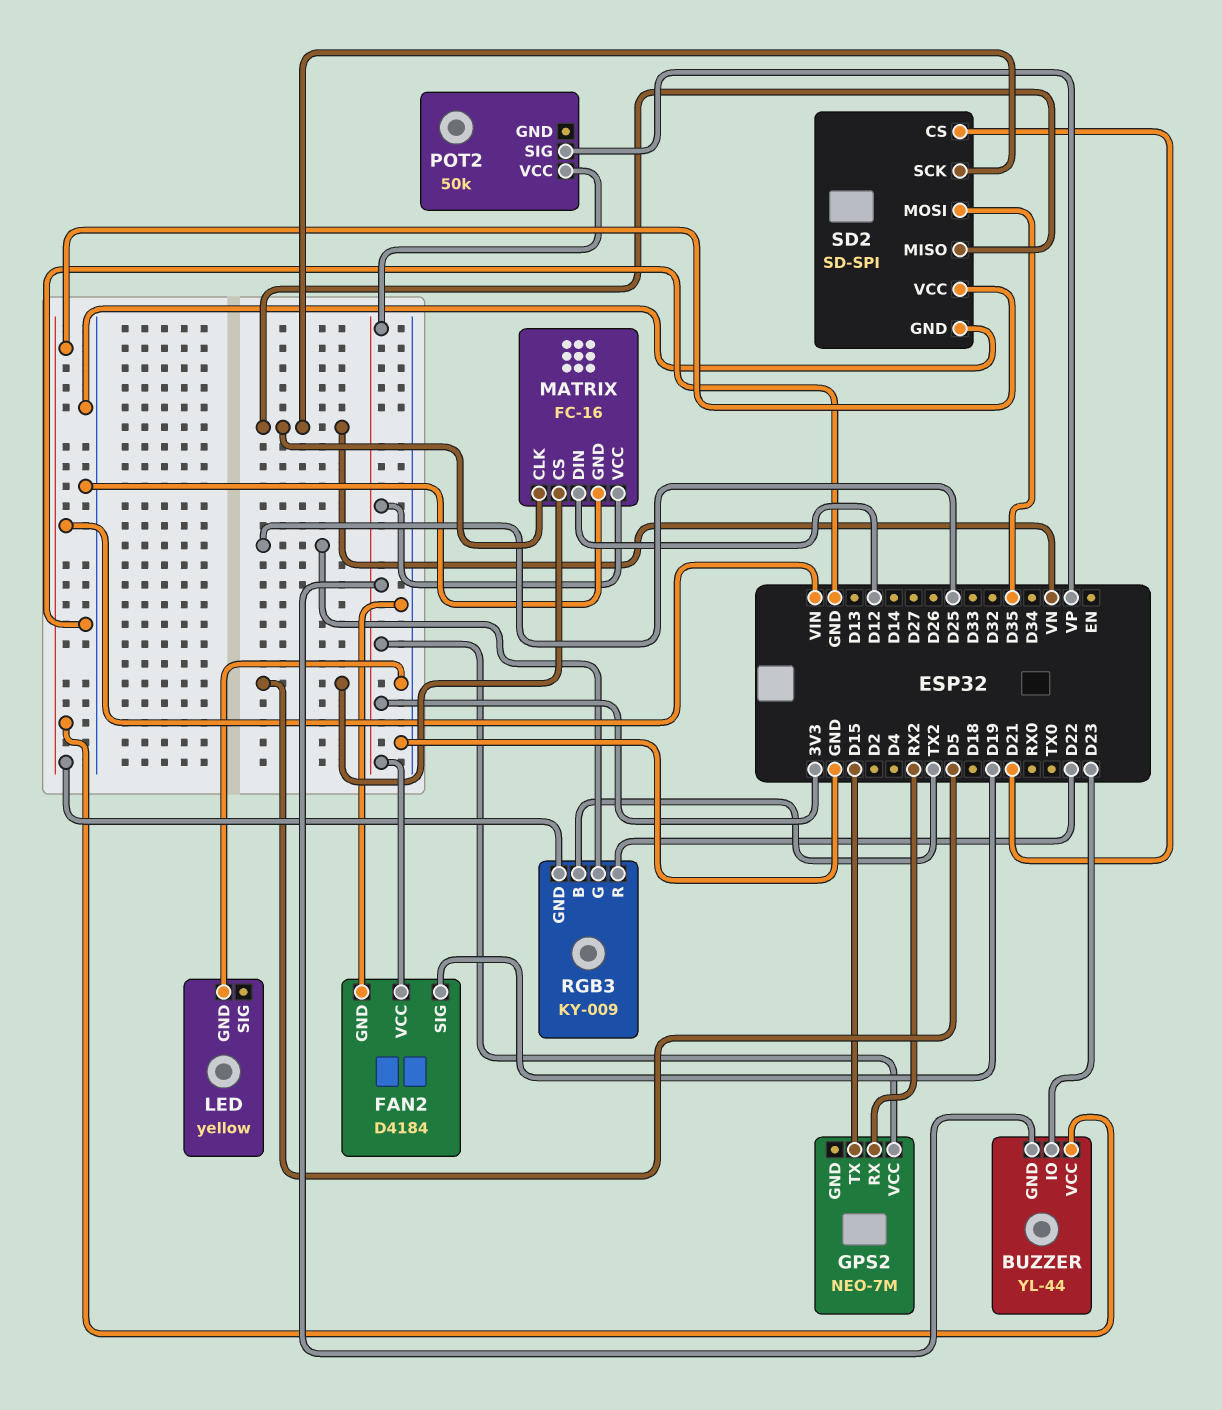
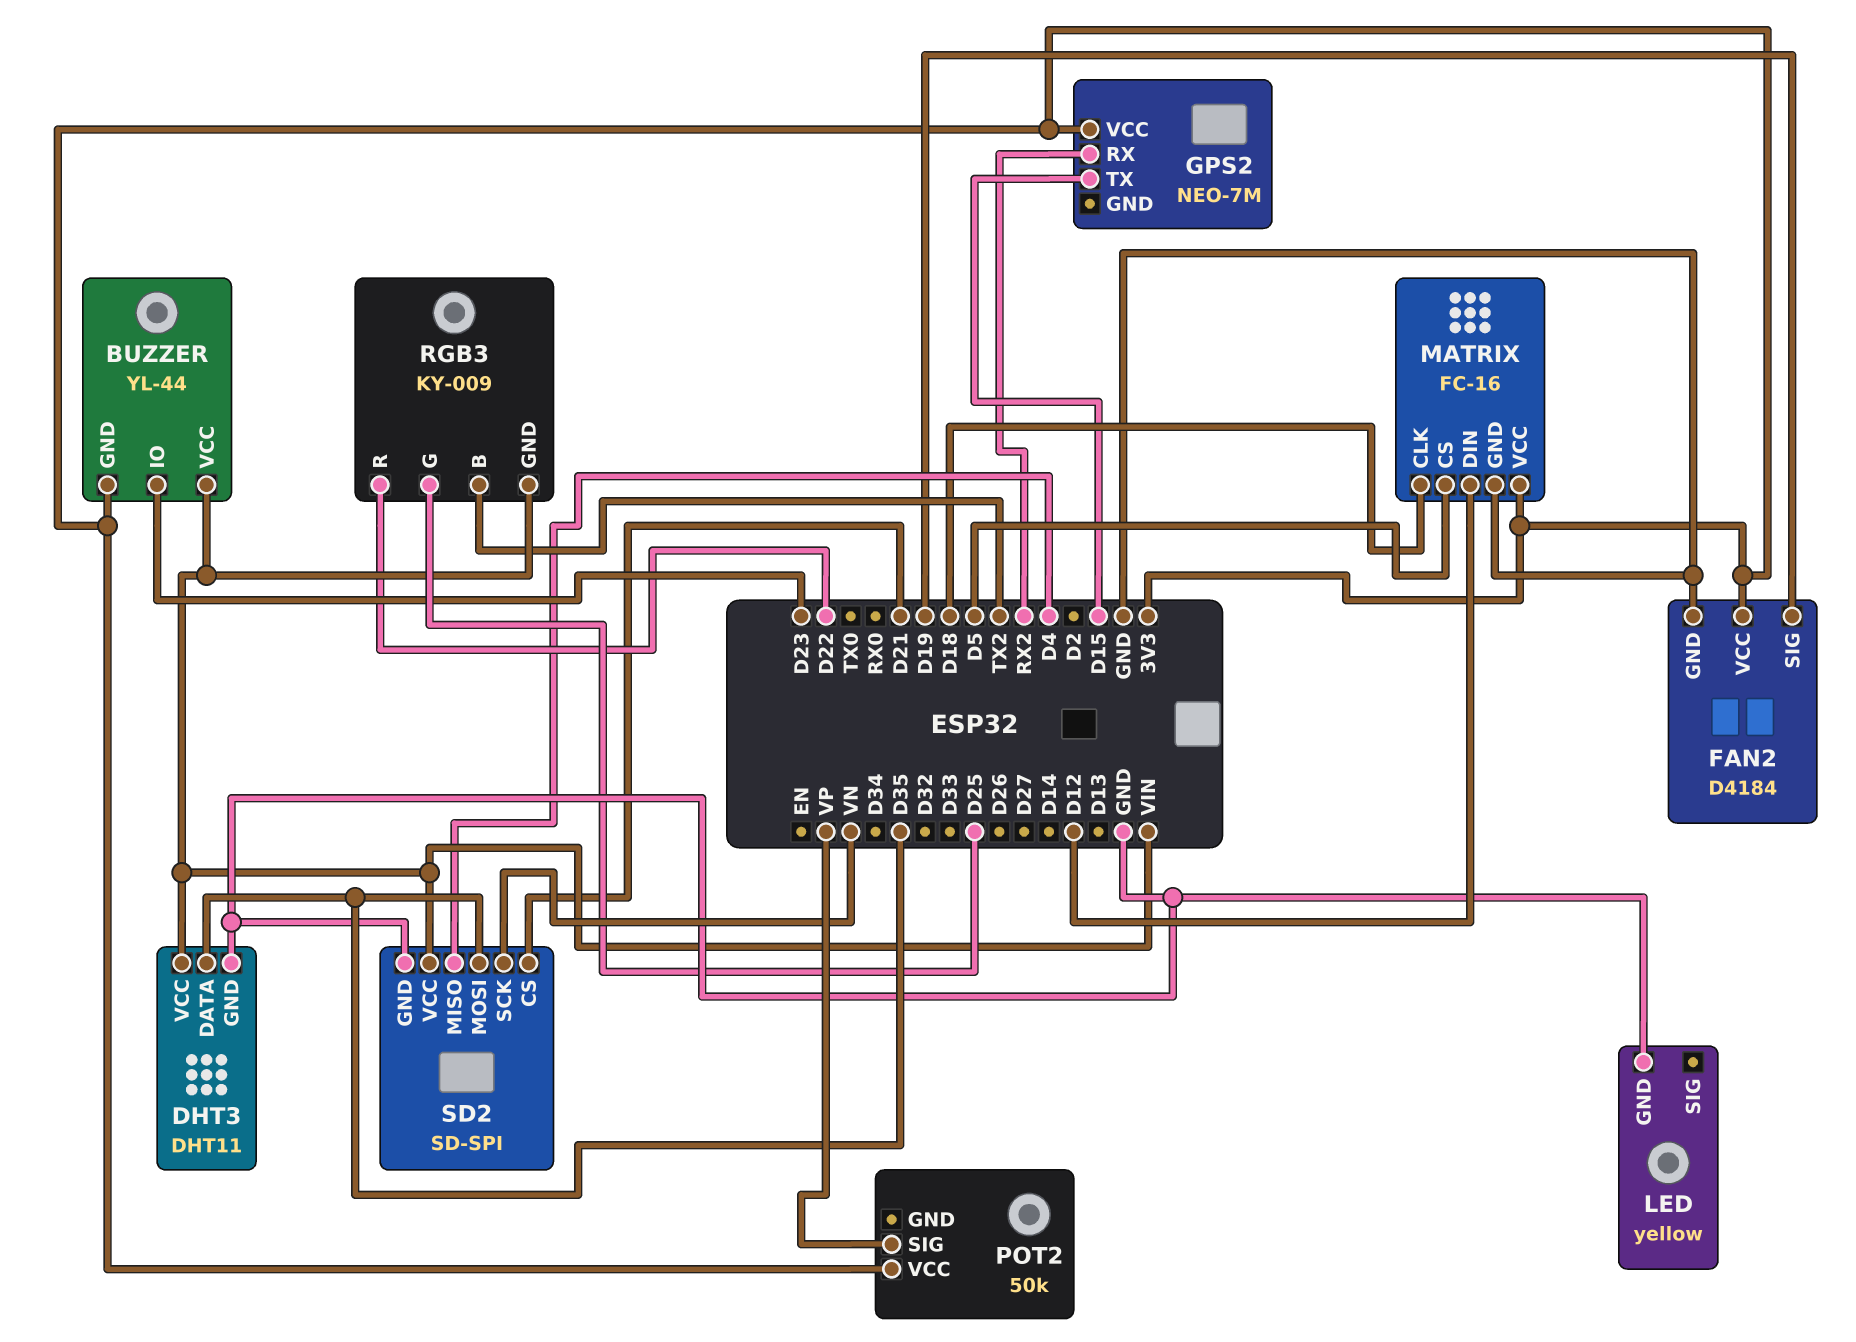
DHT3: none -> DHT11
DHT3 pin DATA: none -> D35
DHT3 pin GND: none -> GND
DHT3 pin VCC: none -> VIN
MATRIX pin CLK: VN -> D18
SD2 pin MISO: VN -> D4

